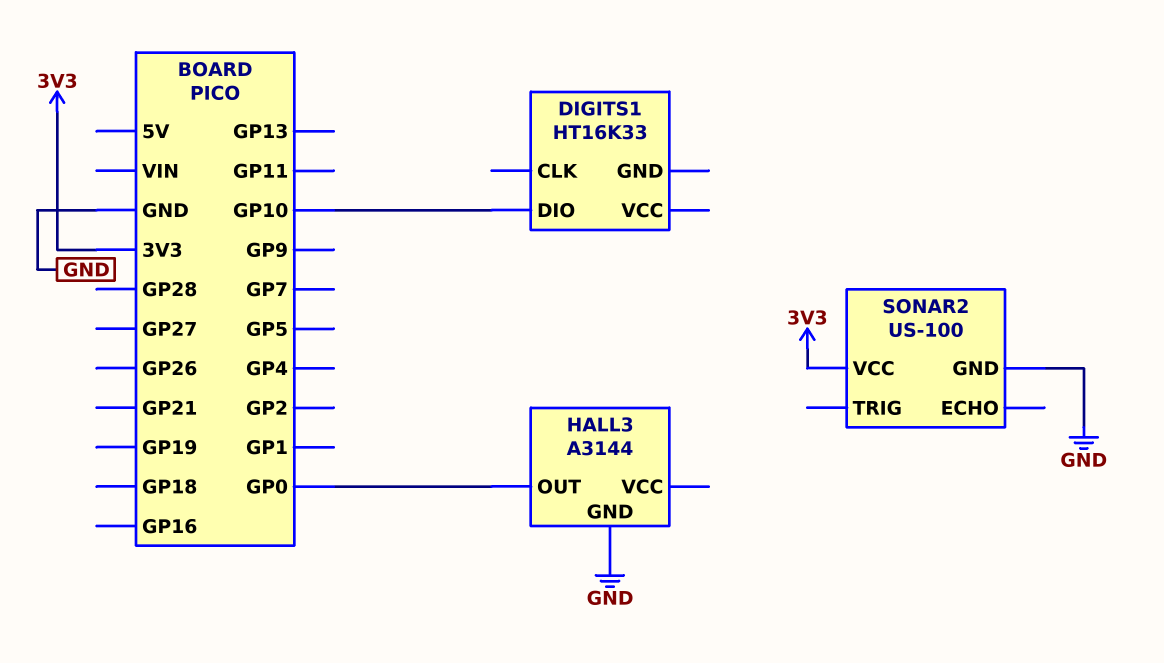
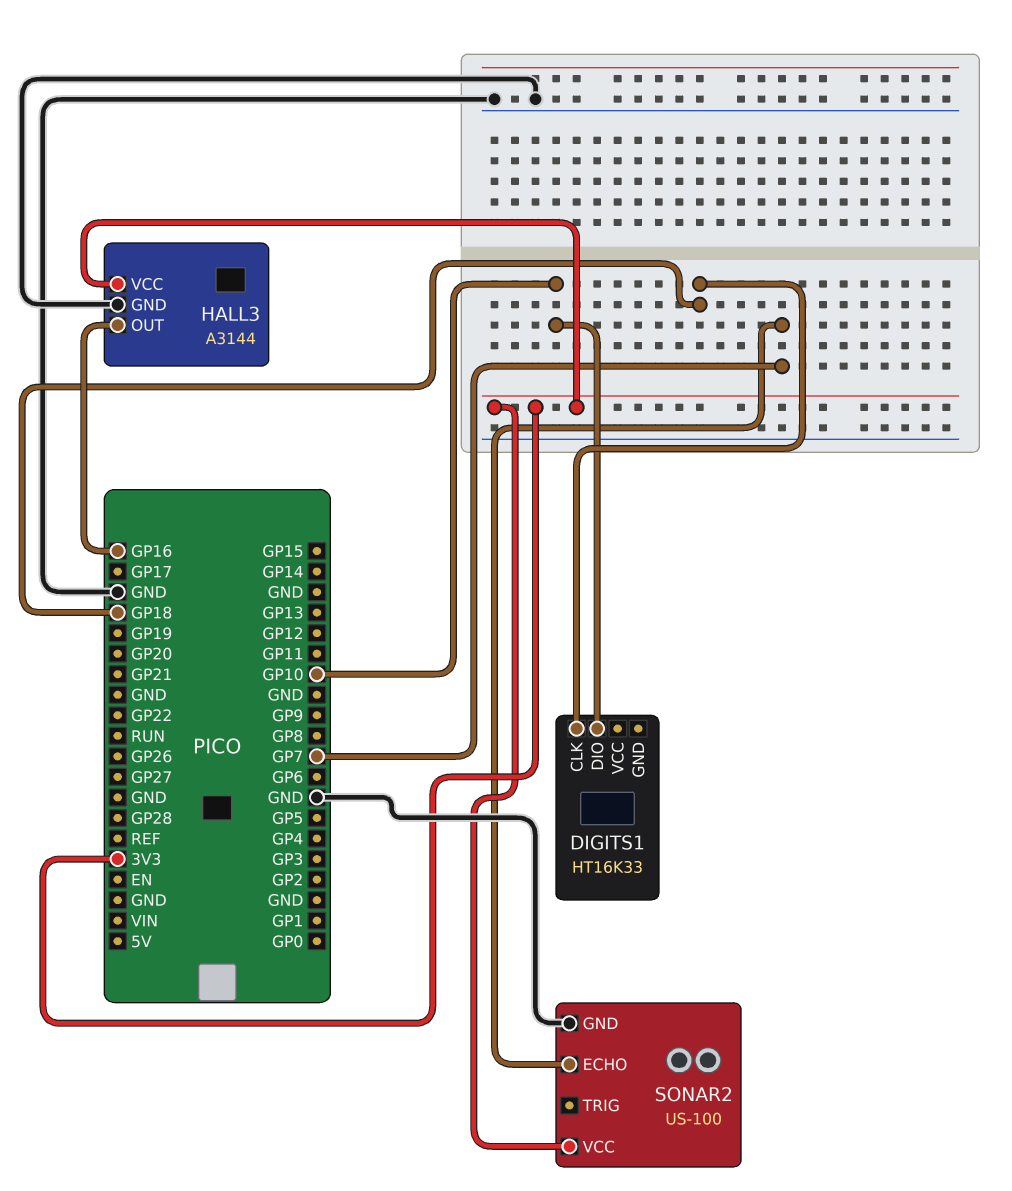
DIGITS1 pin CLK: none -> GP18
HALL3 pin OUT: GP0 -> GP16
HALL3 pin VCC: none -> 3V3
SONAR2 pin ECHO: none -> GP7

